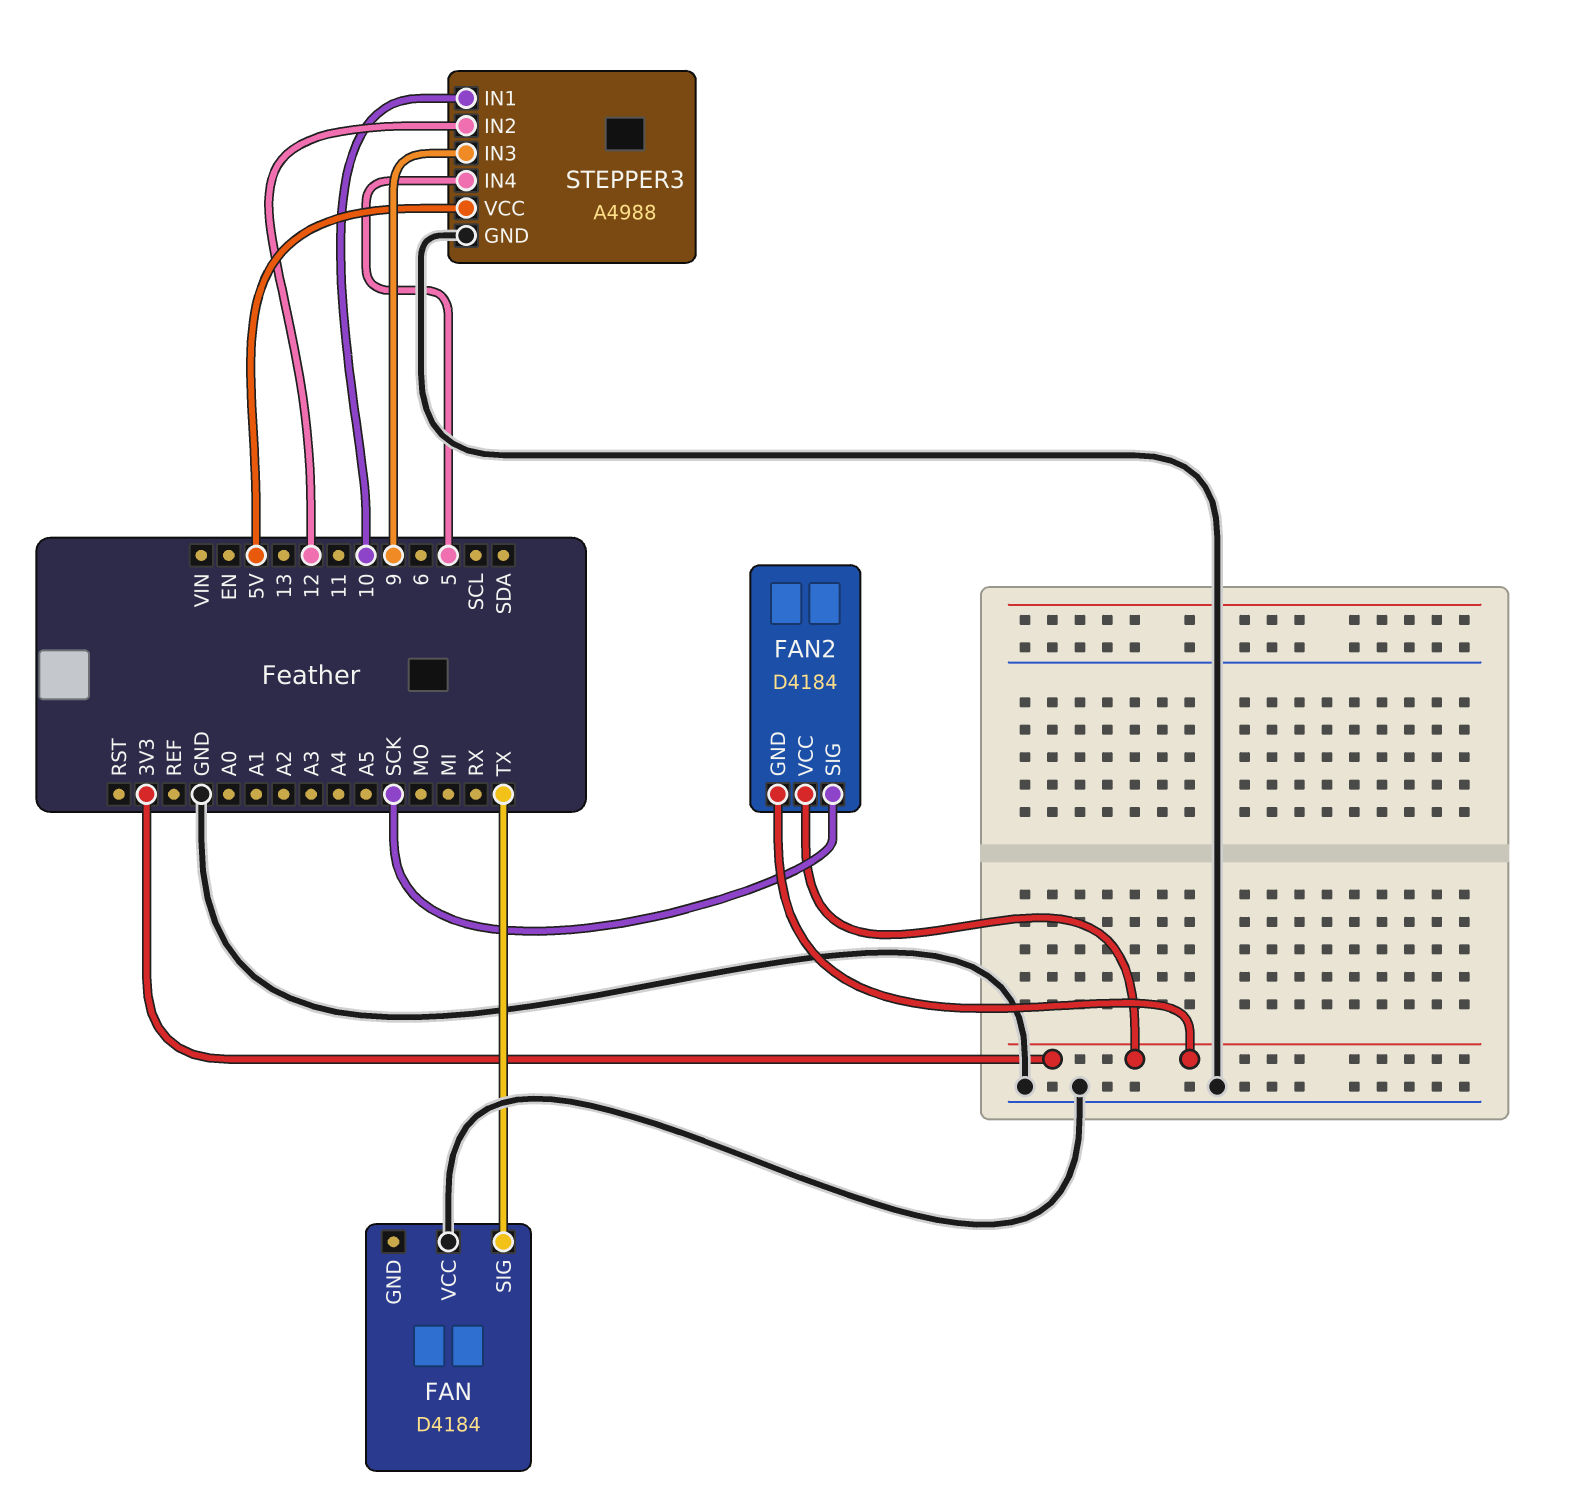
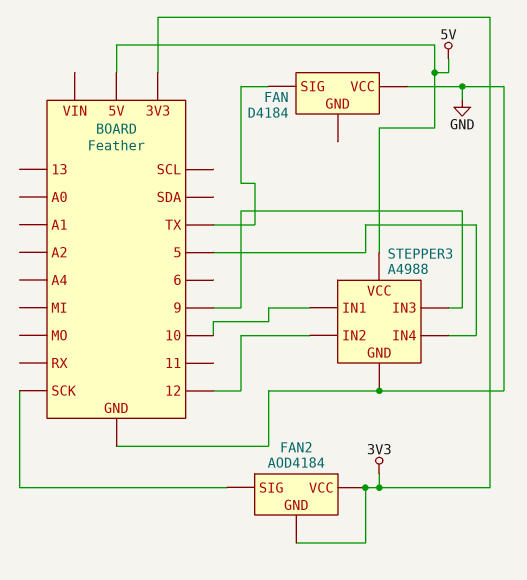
FAN2: D4184 -> AOD4184

